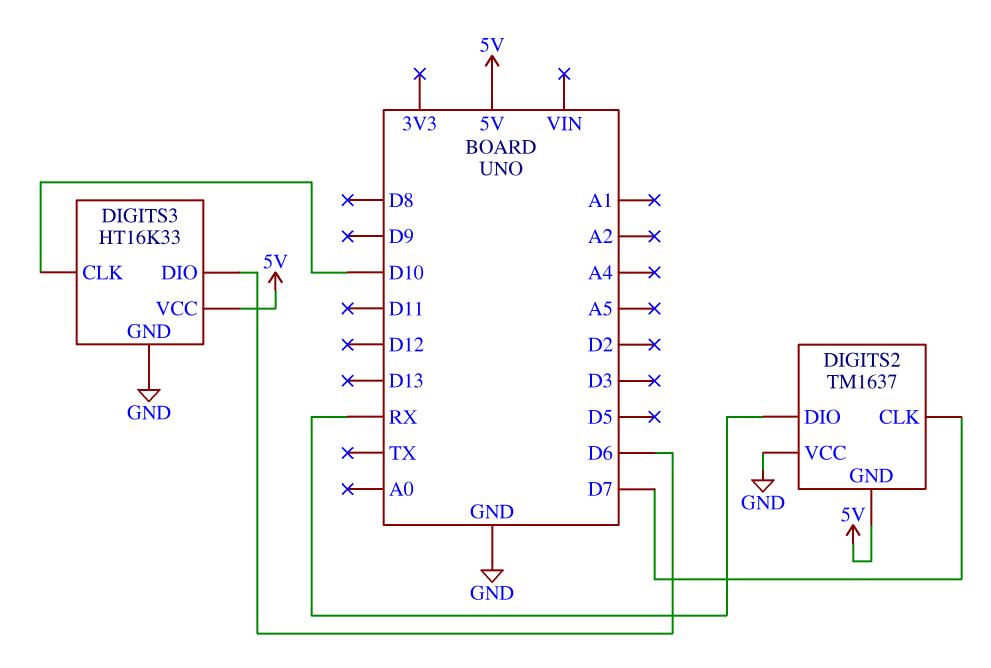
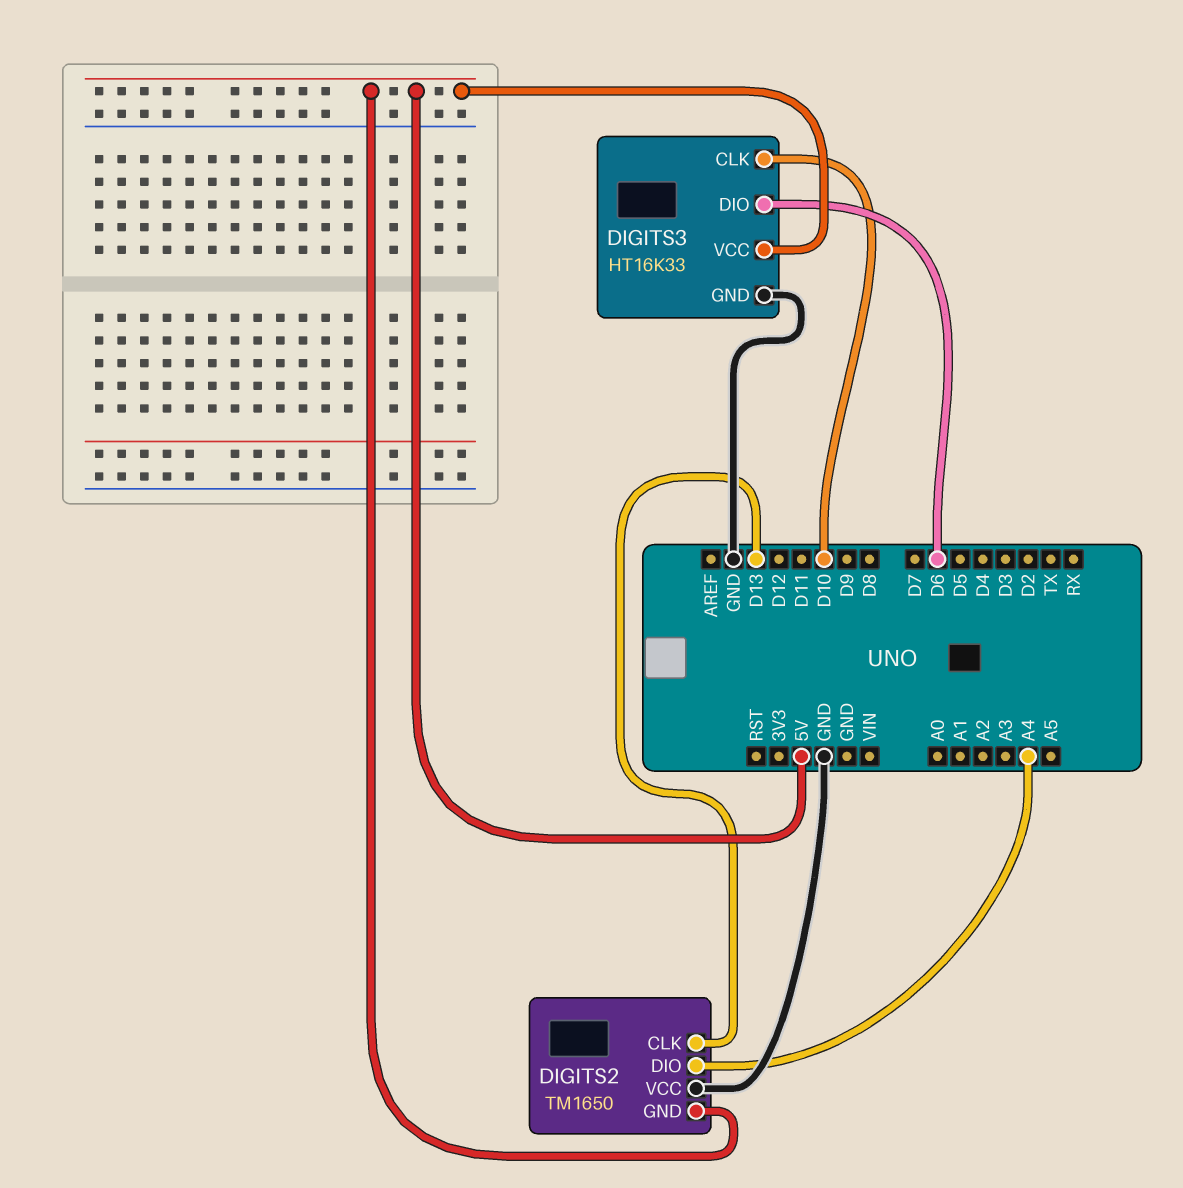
DIGITS2: TM1637 -> TM1650
DIGITS2 pin CLK: D7 -> D13
DIGITS2 pin DIO: RX -> A4

